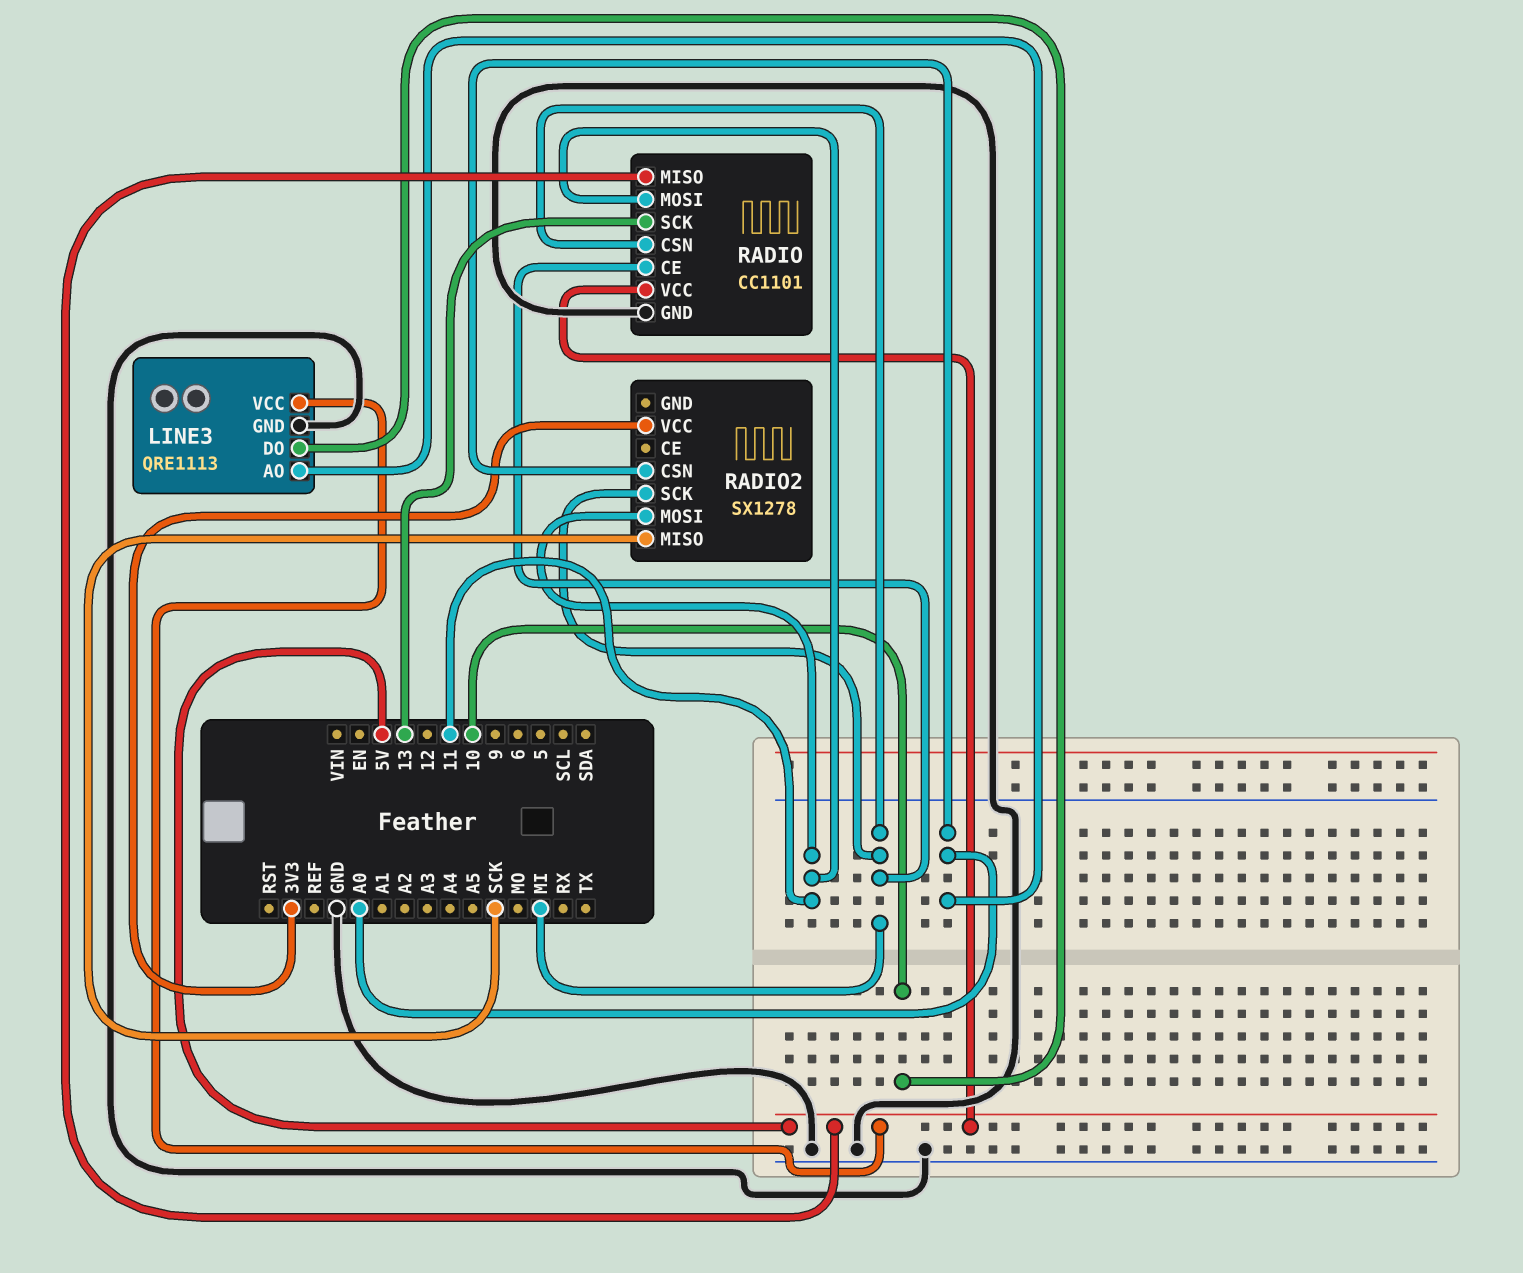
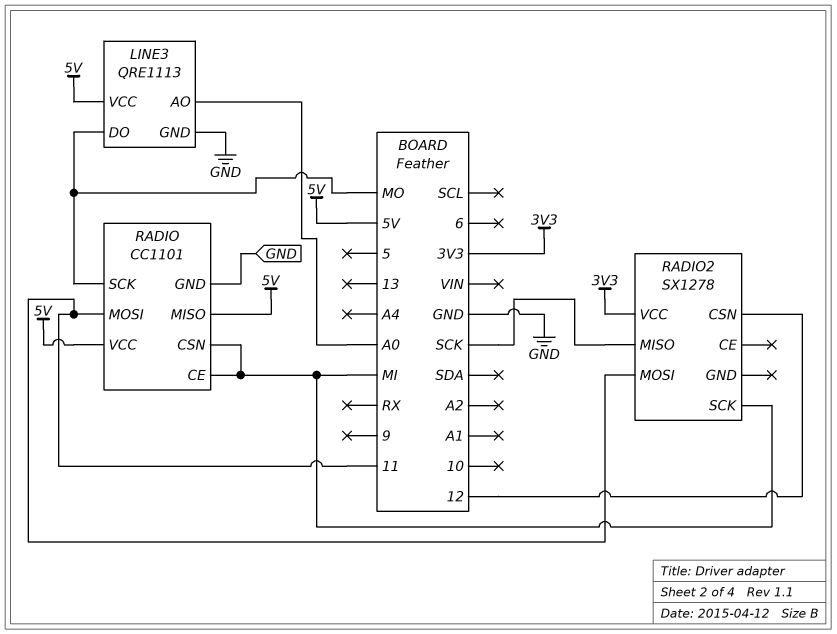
LINE3 pin DO: 10 -> MO
RADIO pin SCK: 13 -> MO
RADIO2 pin CSN: A0 -> 12

